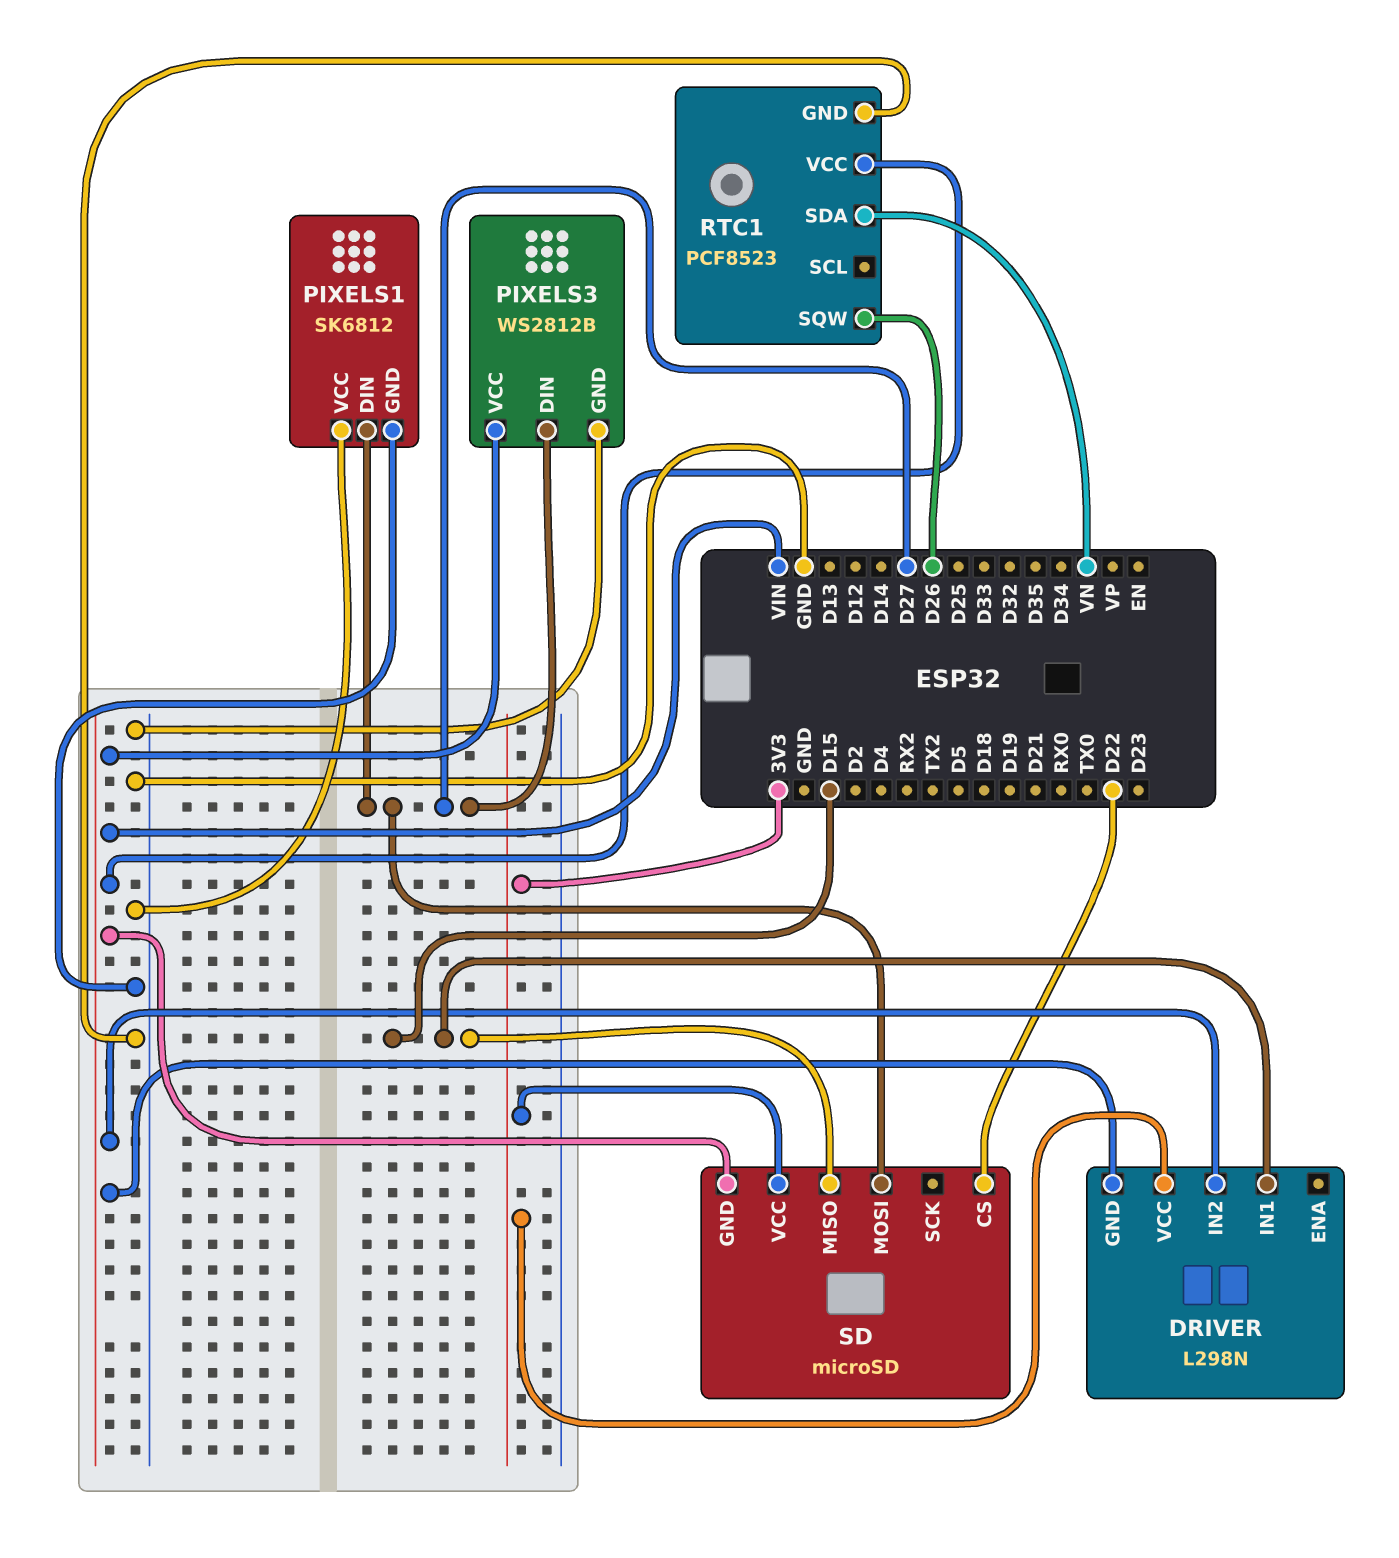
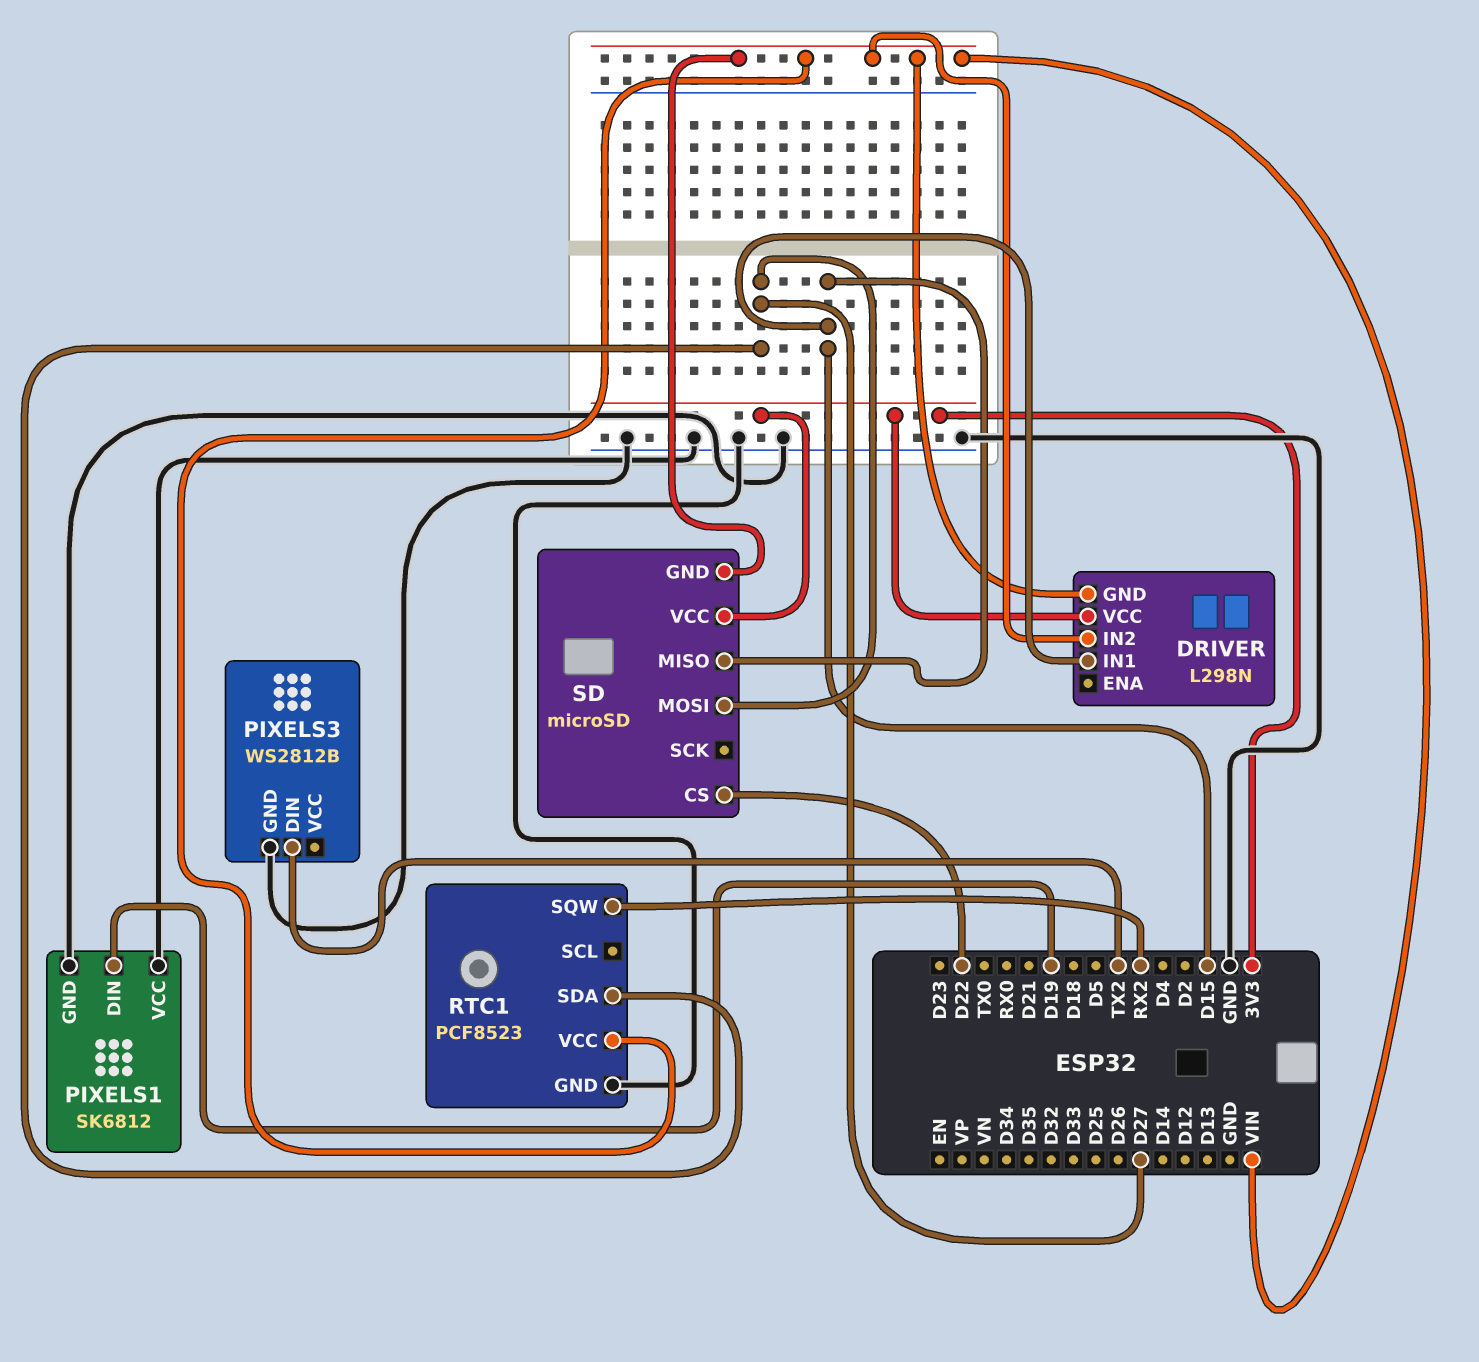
PIXELS1 pin DIN: D27 -> D19
PIXELS3 pin DIN: D27 -> TX2
PIXELS3 pin VCC: VIN -> none
RTC1 pin SDA: VN -> D27
RTC1 pin SQW: D26 -> RX2

